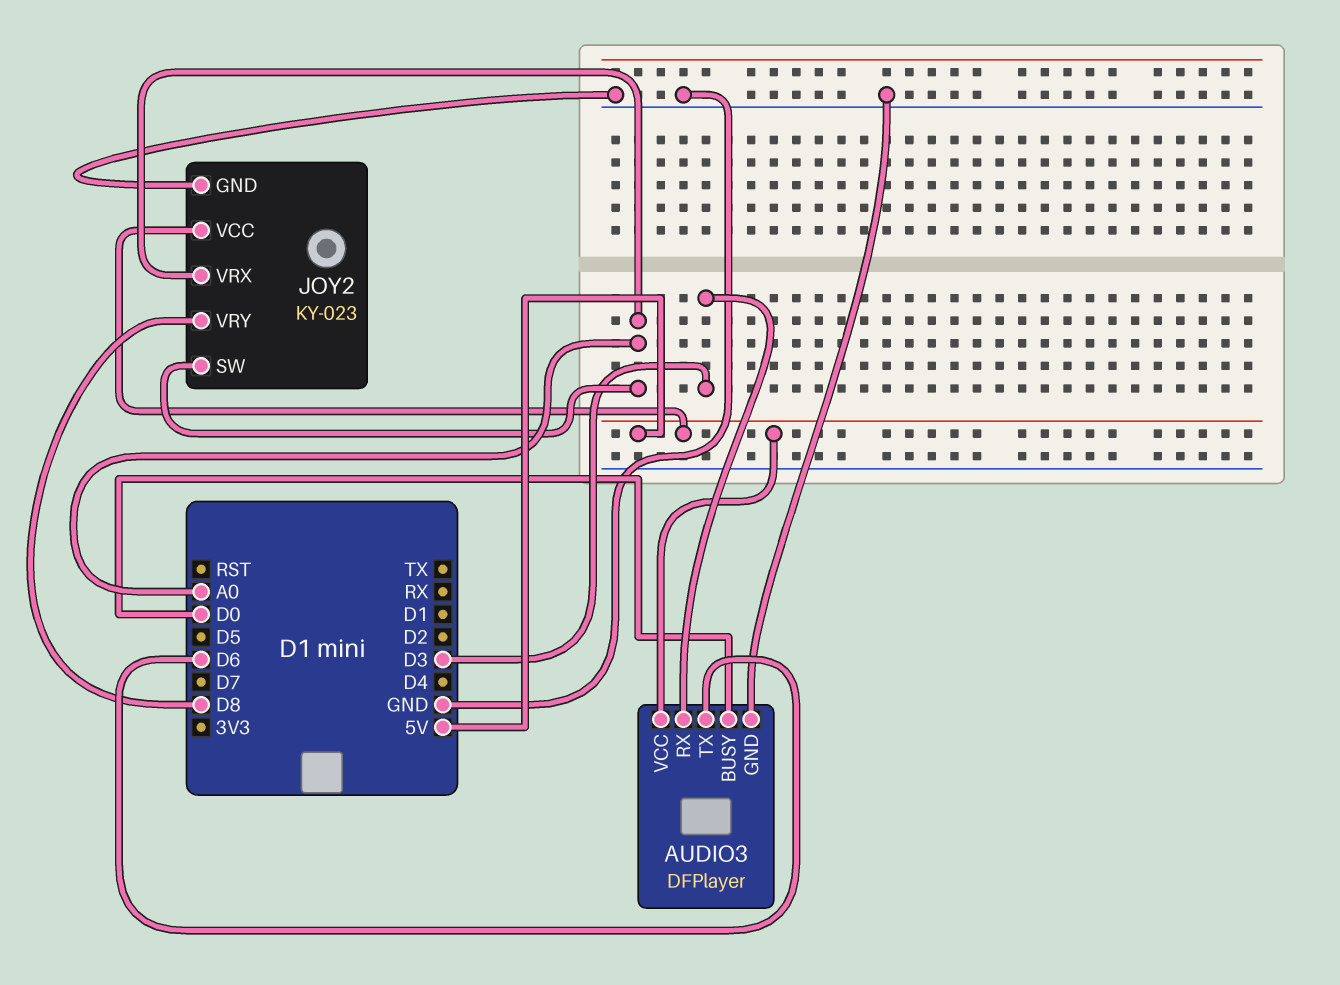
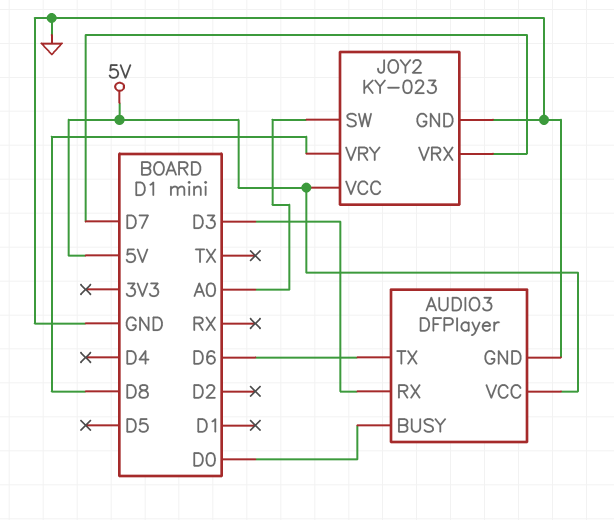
JOY2 pin VRX: A0 -> D7

